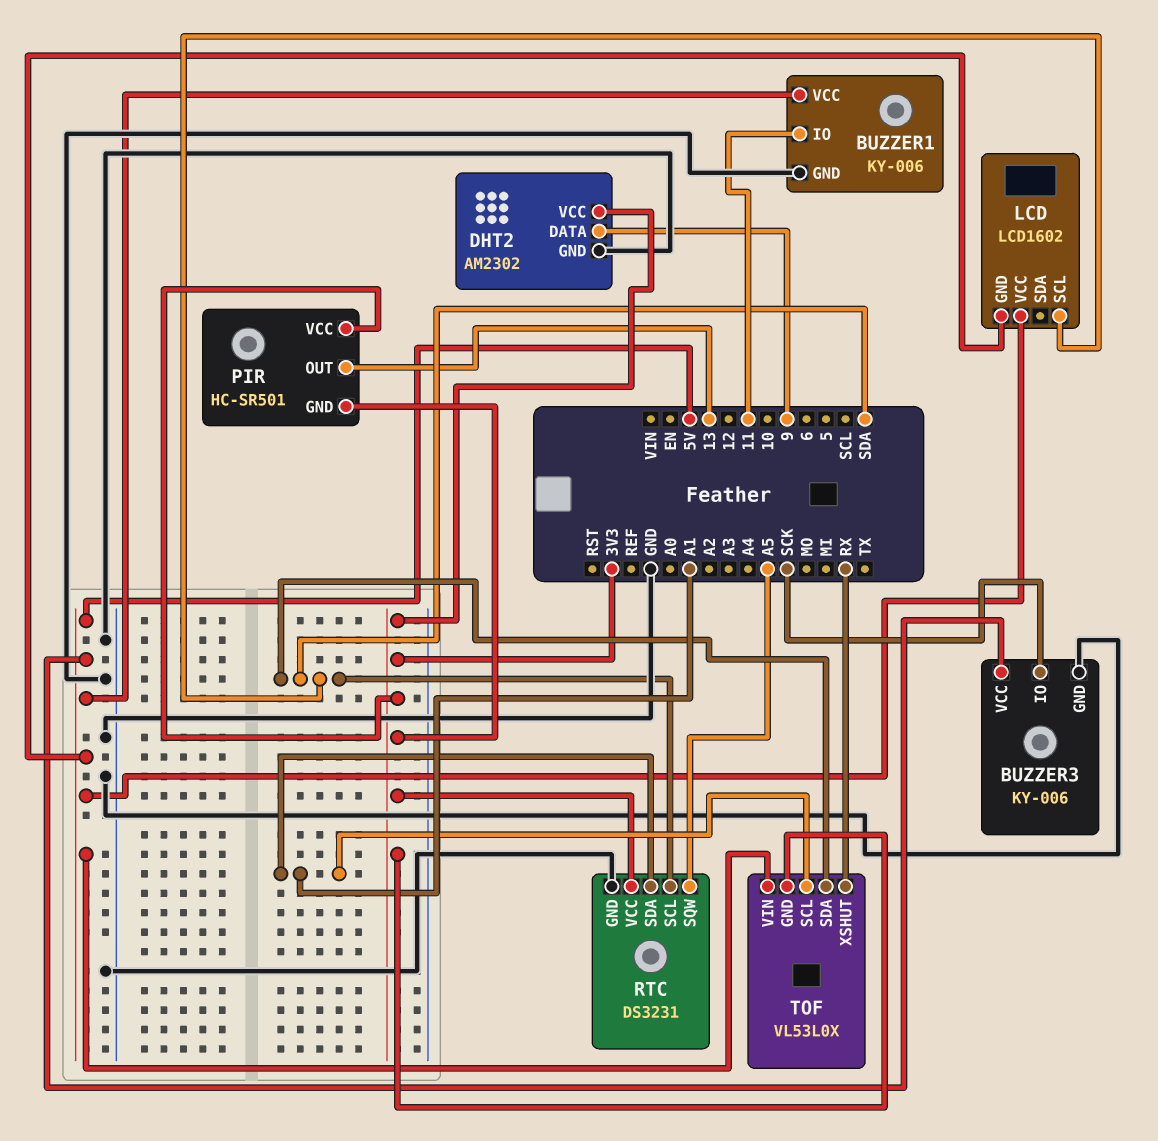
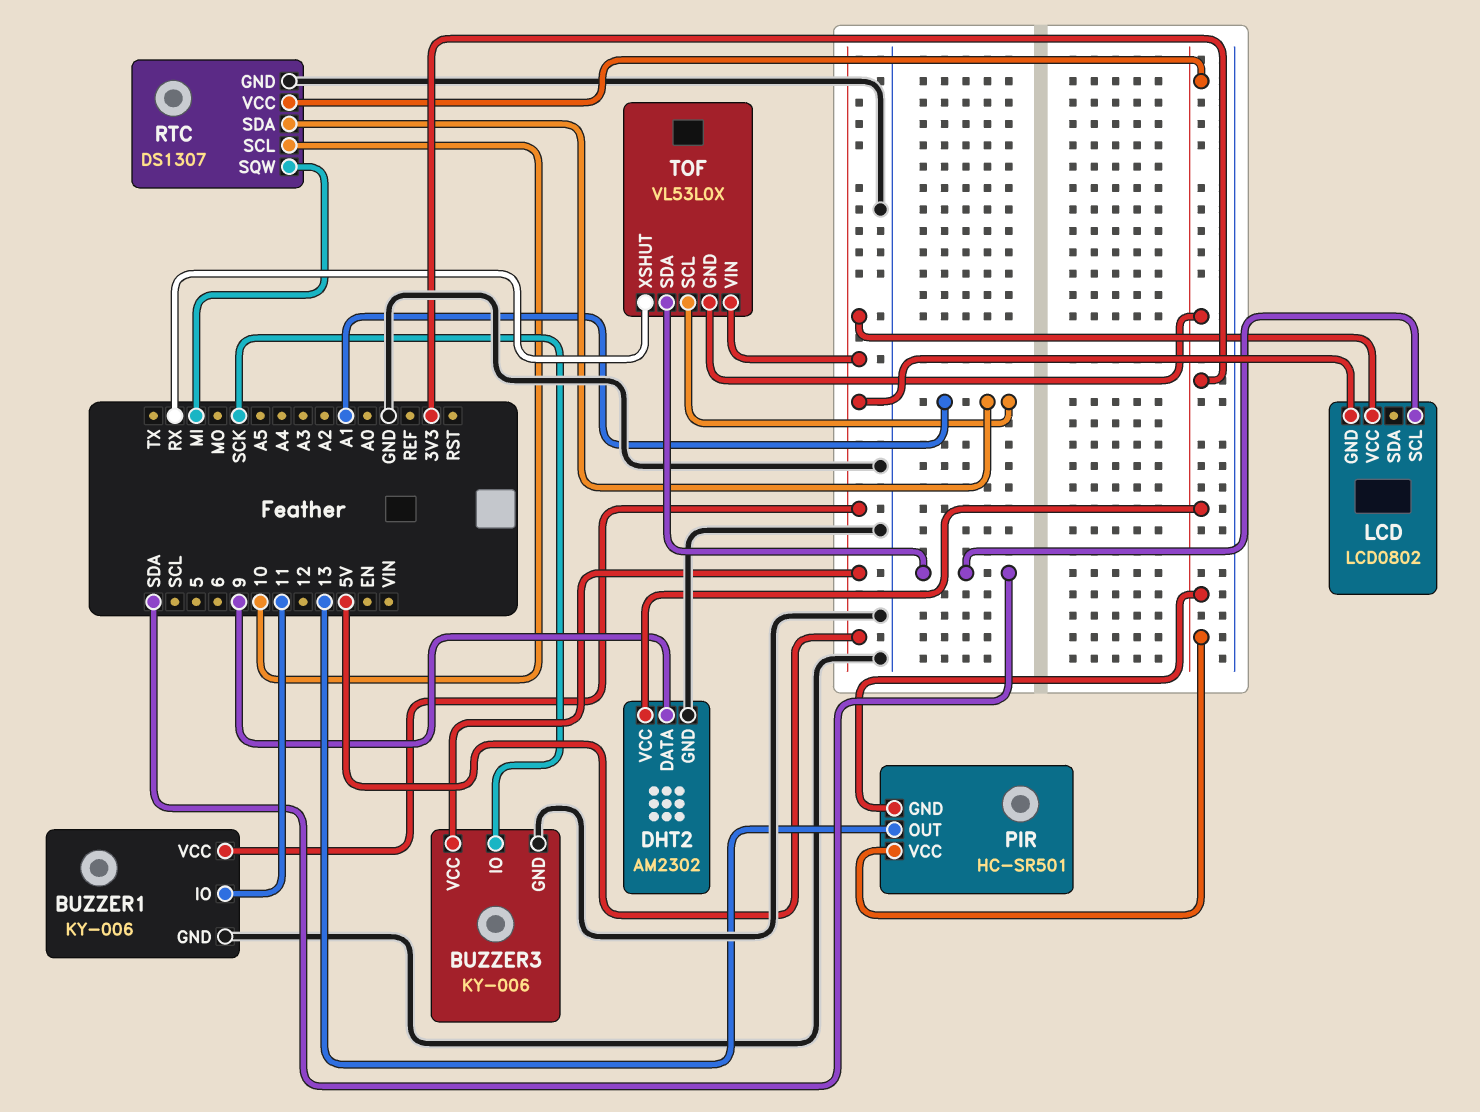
LCD: LCD1602 -> LCD0802
RTC: DS3231 -> DS1307
RTC pin SCL: SDA -> 10
RTC pin SQW: A5 -> MI

